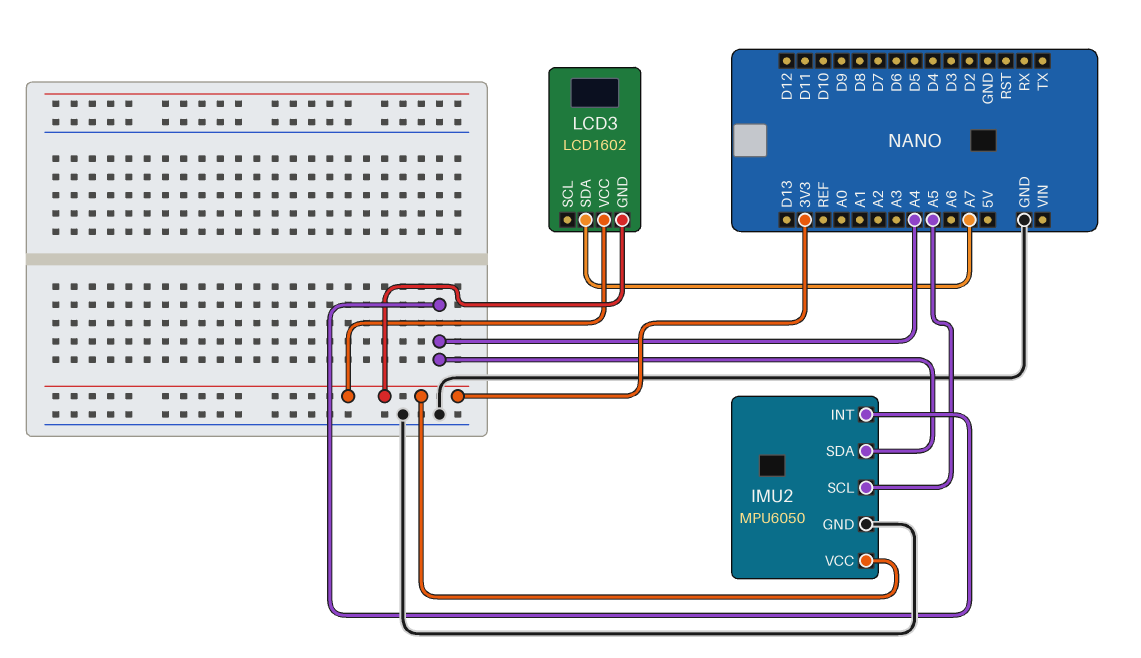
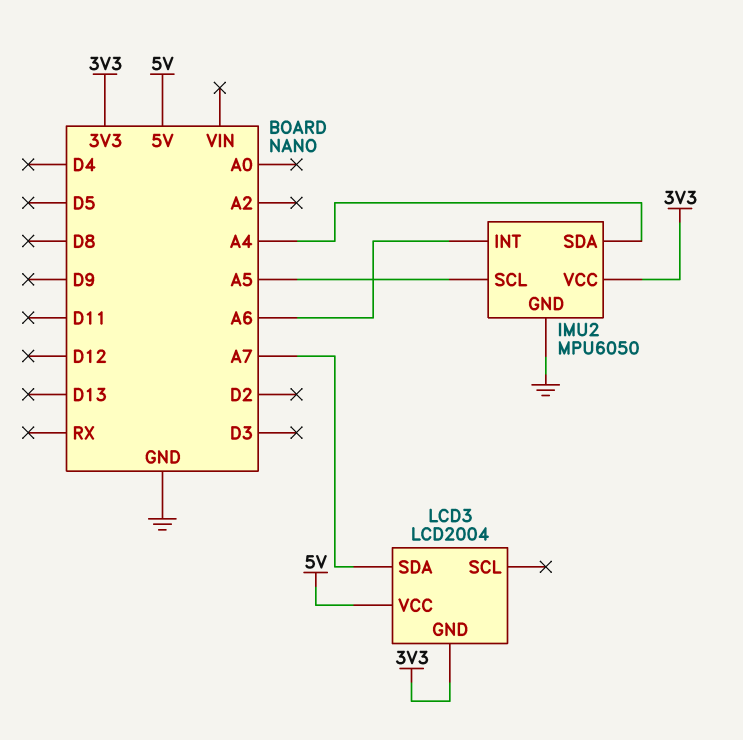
IMU2 pin INT: A4 -> A6
LCD3: LCD1602 -> LCD2004
LCD3 pin VCC: 3V3 -> 5V

